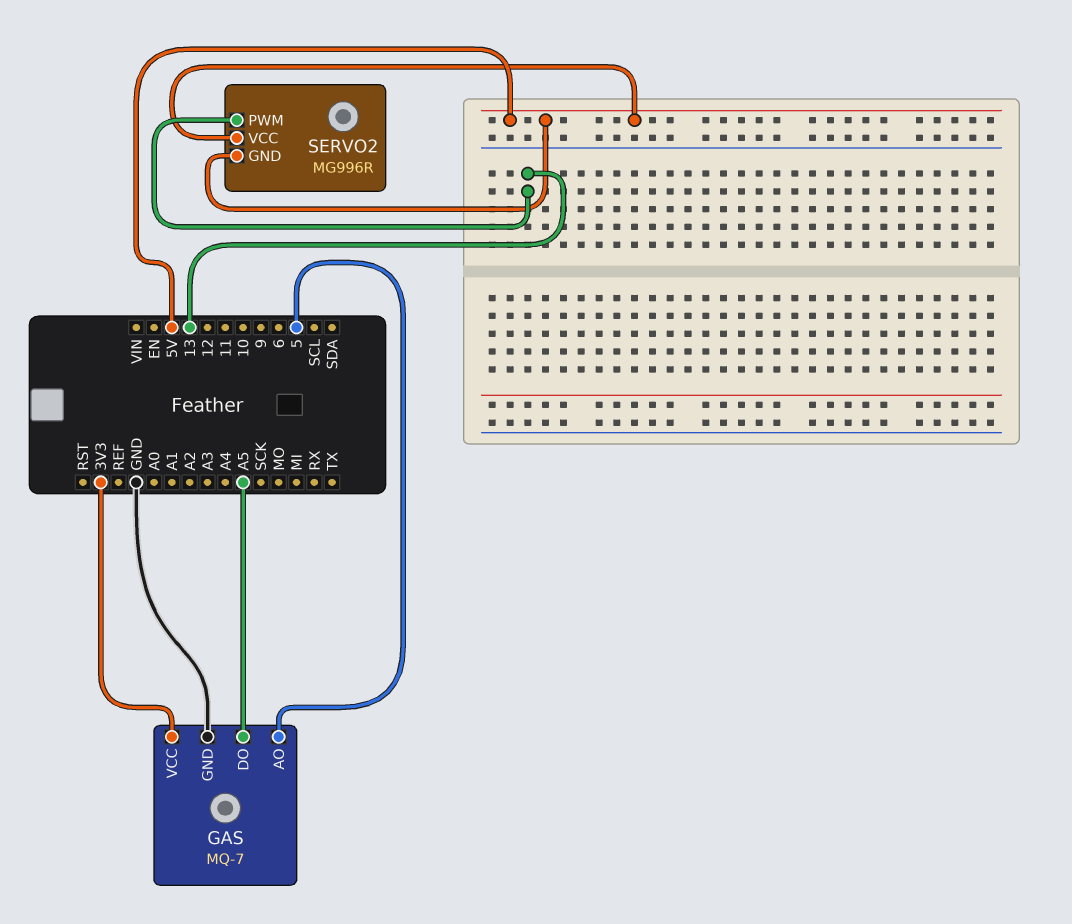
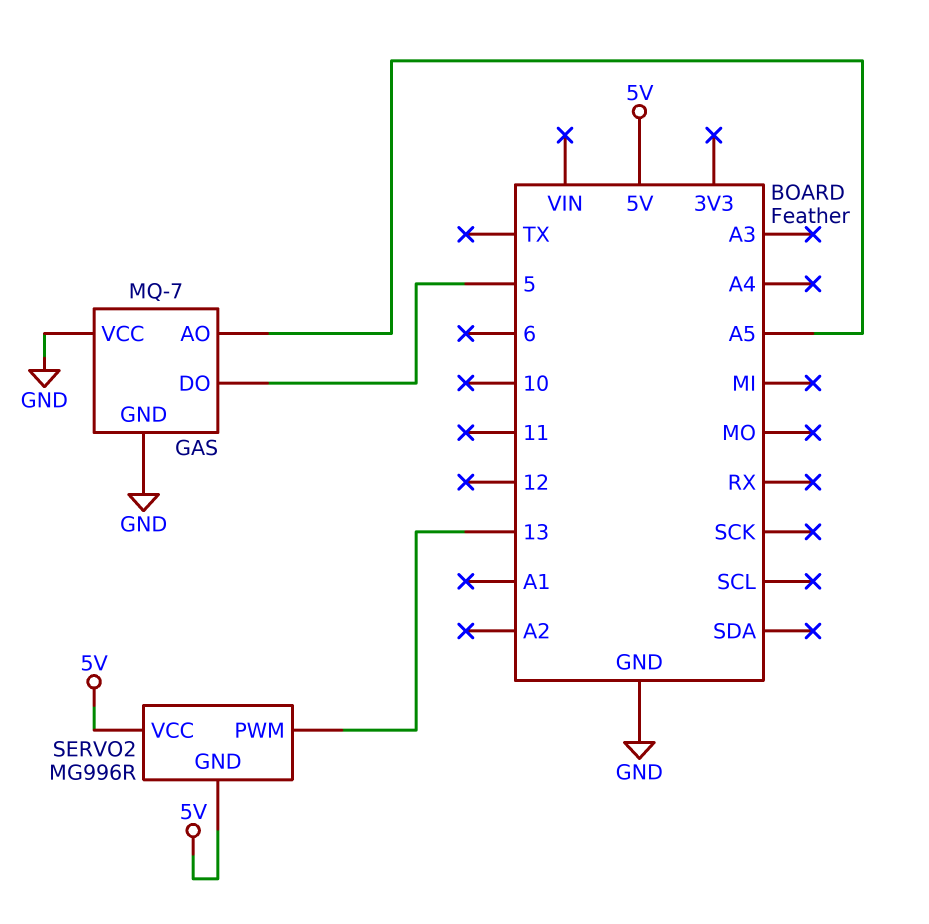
GAS pin AO: 5 -> A5
GAS pin DO: A5 -> 5
GAS pin VCC: 3V3 -> GND

